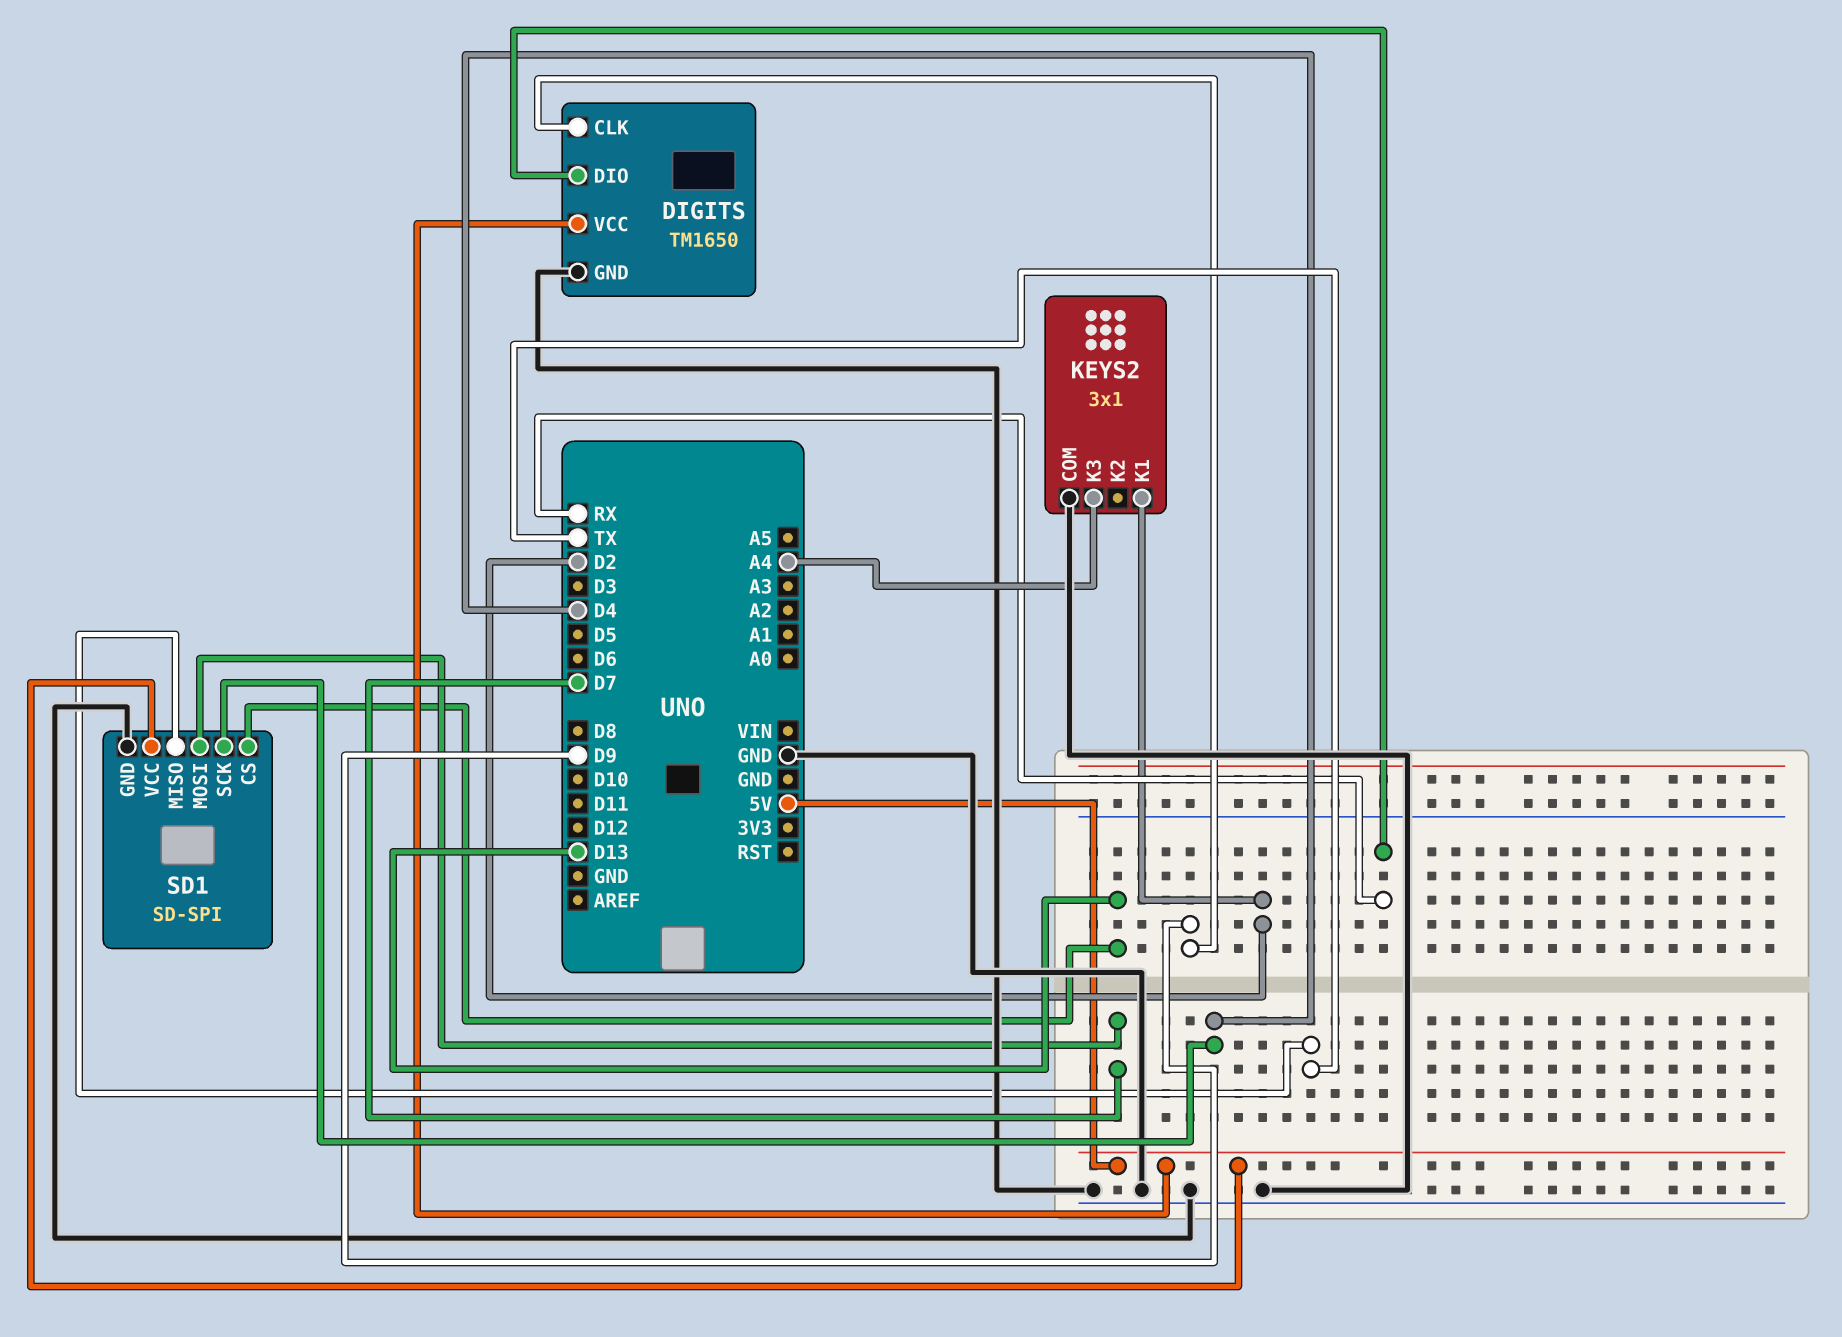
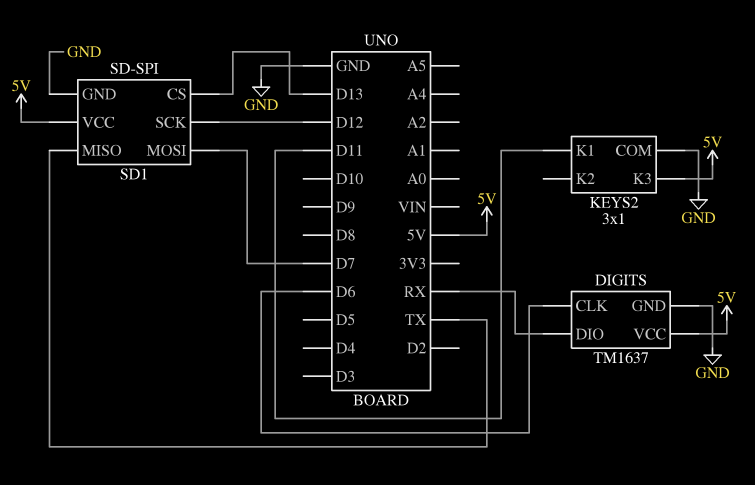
DIGITS: TM1650 -> TM1637
DIGITS pin CLK: D9 -> D6
KEYS2 pin K1: D2 -> D11
KEYS2 pin K3: A4 -> 5V
SD1 pin SCK: D4 -> D12

